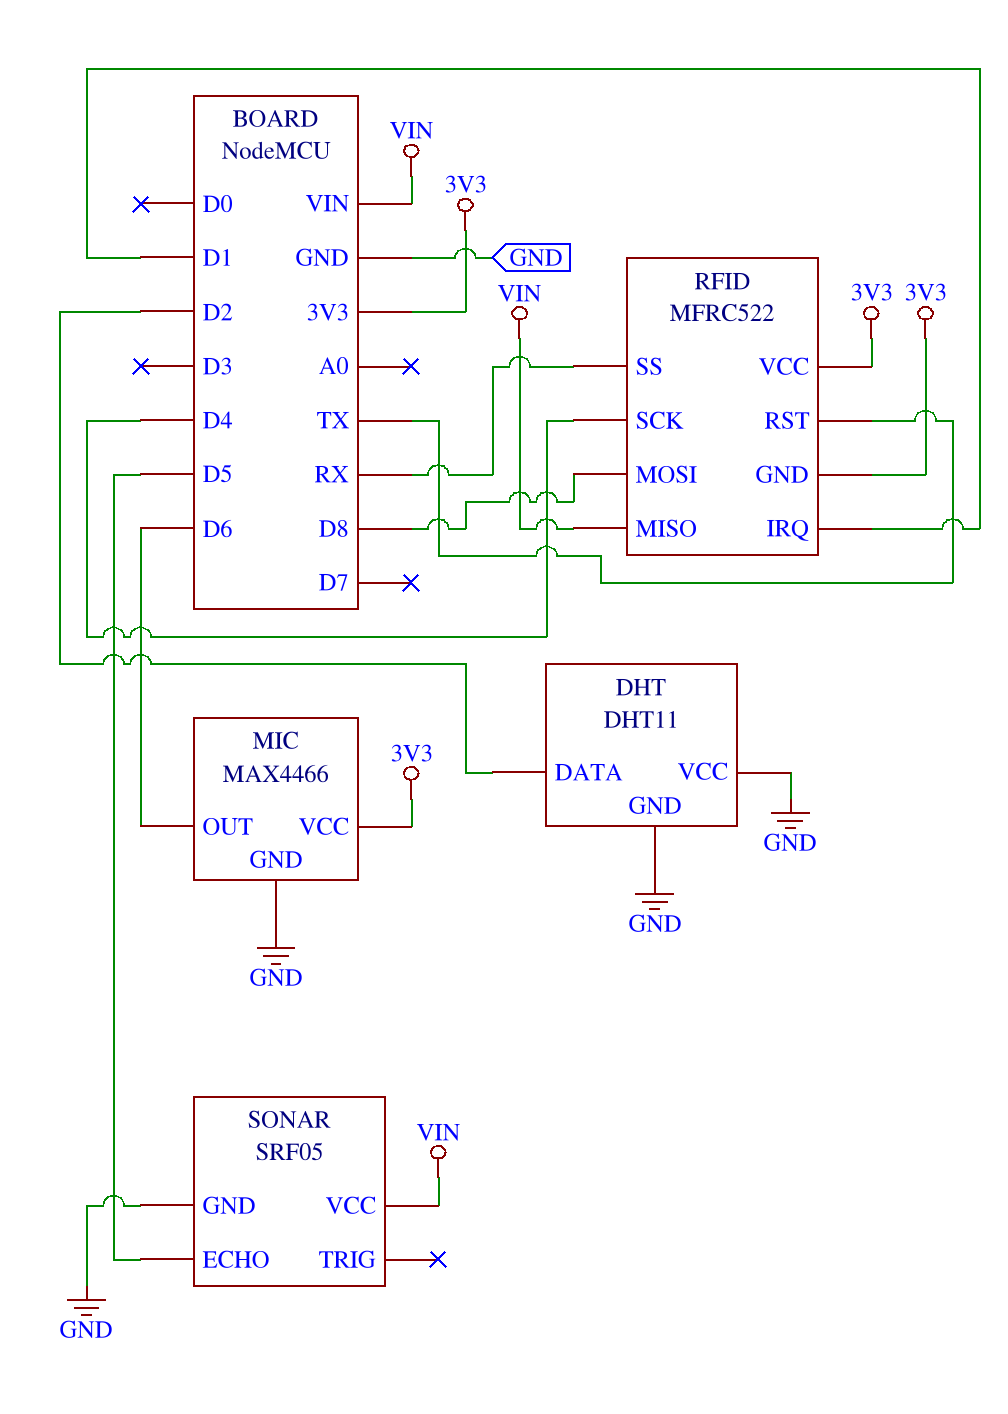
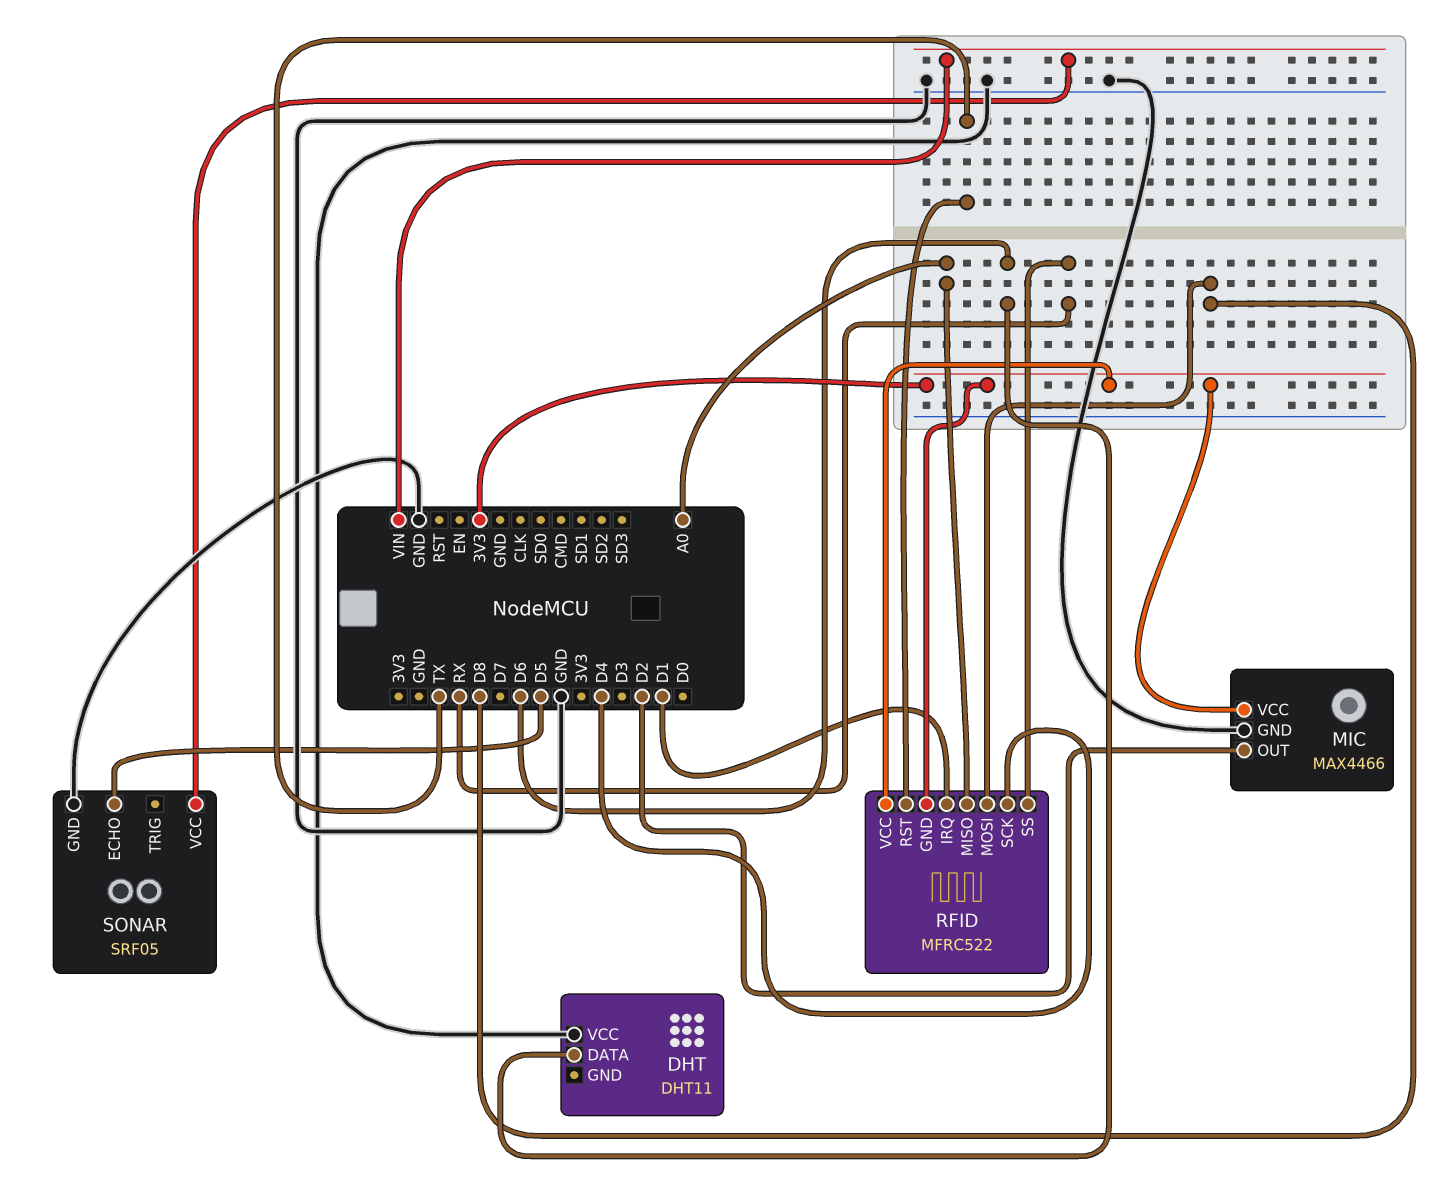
DHT pin DATA: D2 -> D6
DHT pin GND: GND -> none
MIC pin OUT: D6 -> D2
RFID pin MISO: VIN -> A0

